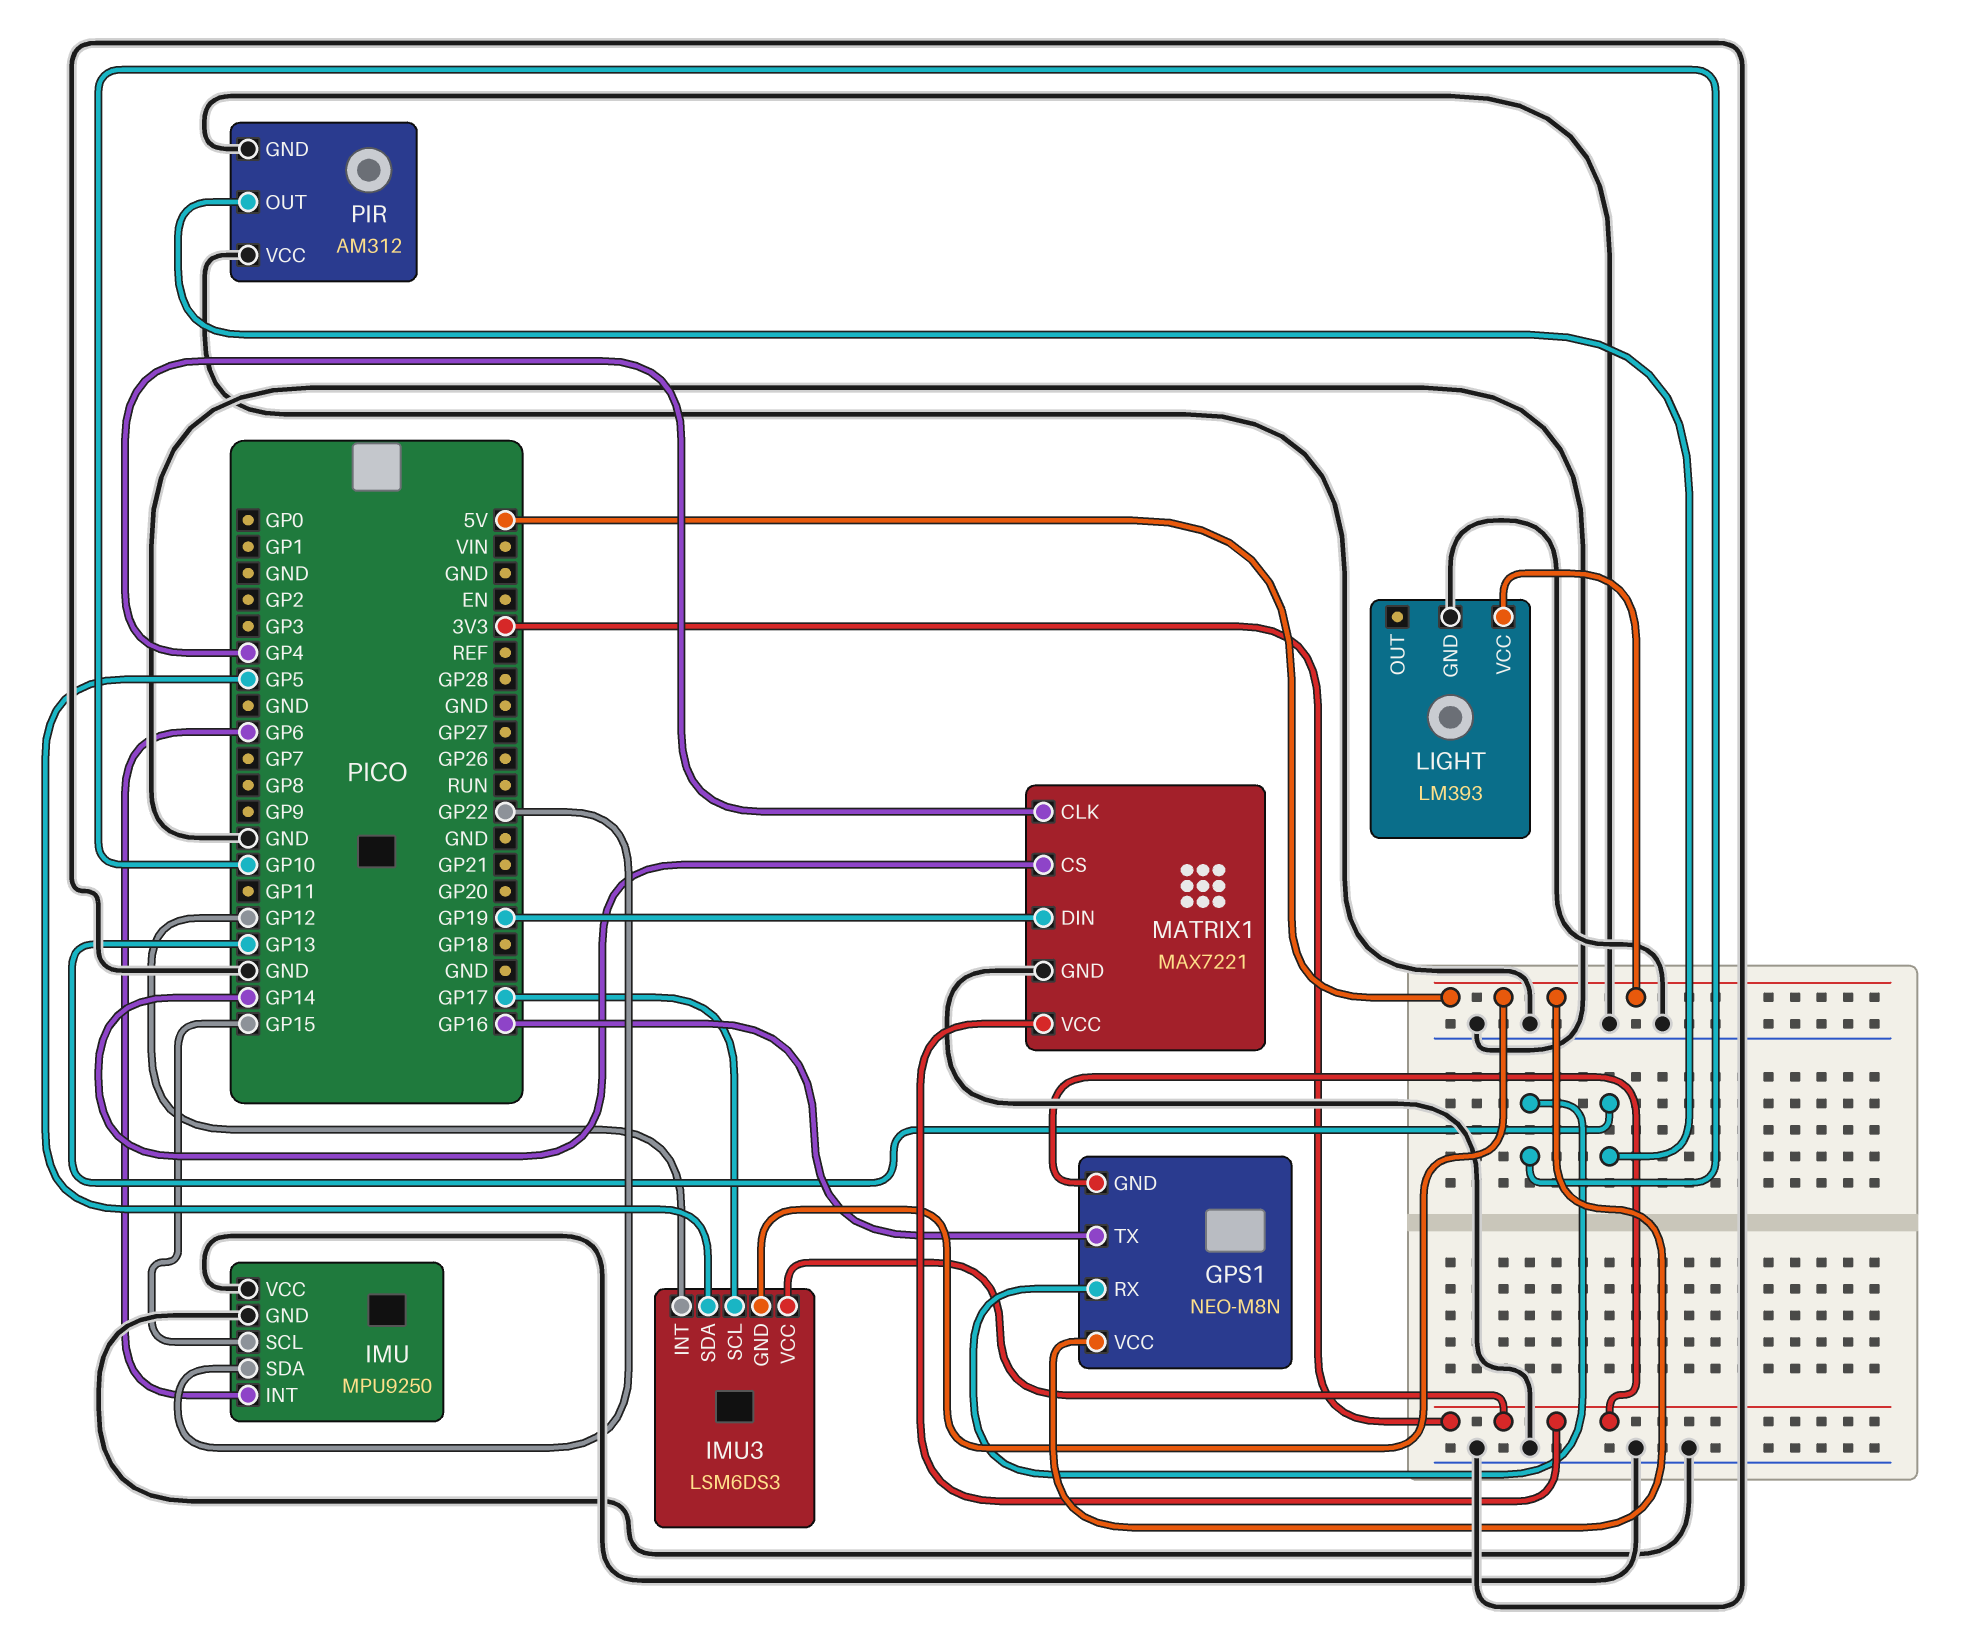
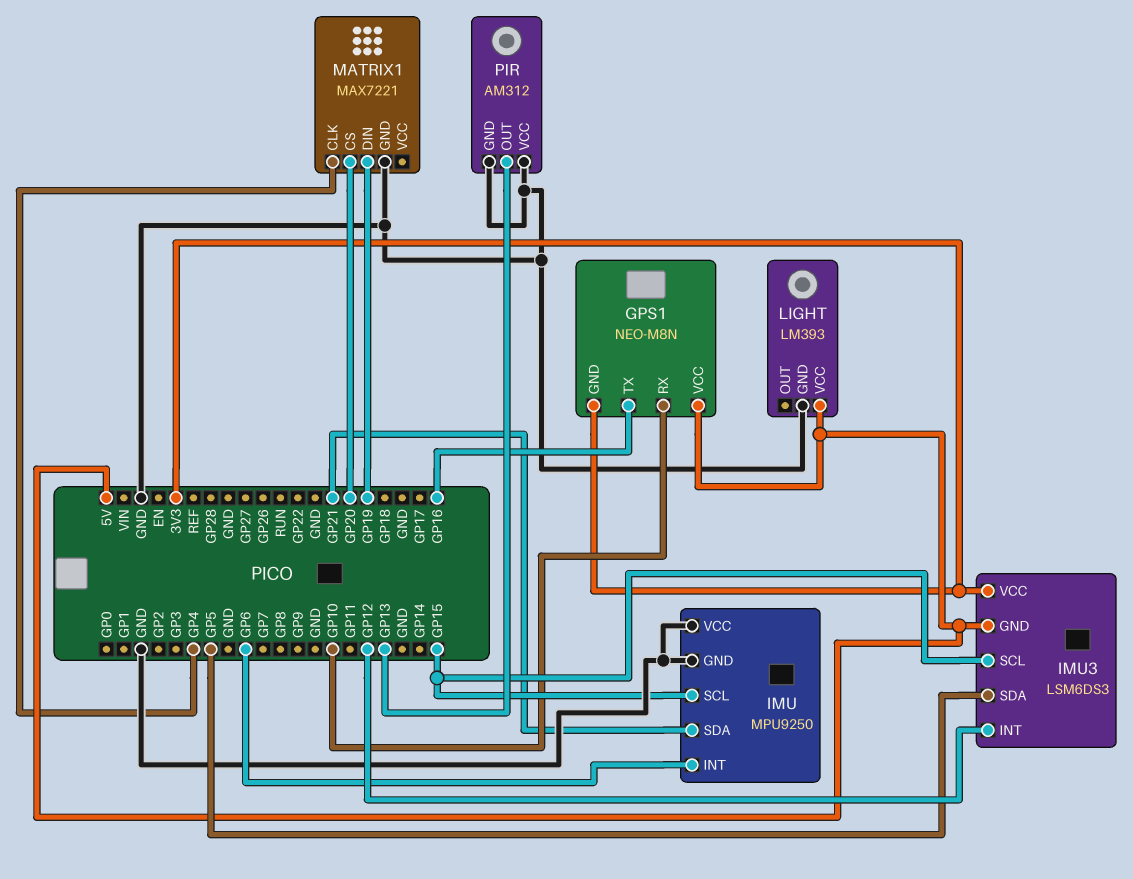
IMU pin SDA: GP22 -> GP21
IMU3 pin SCL: GP17 -> GP15
MATRIX1 pin CS: GP14 -> GP20
MATRIX1 pin VCC: 3V3 -> none

